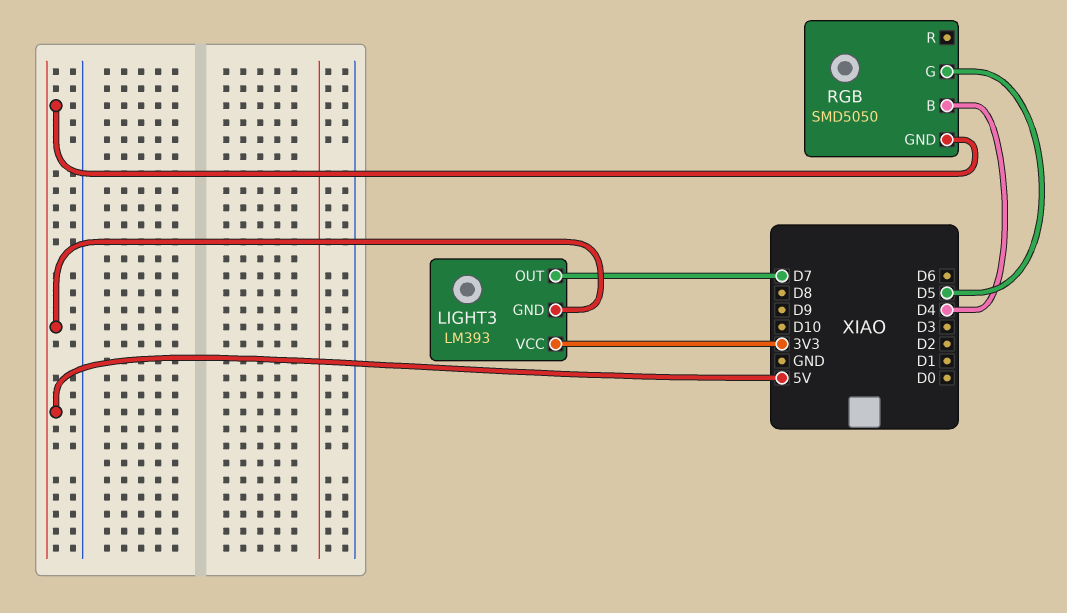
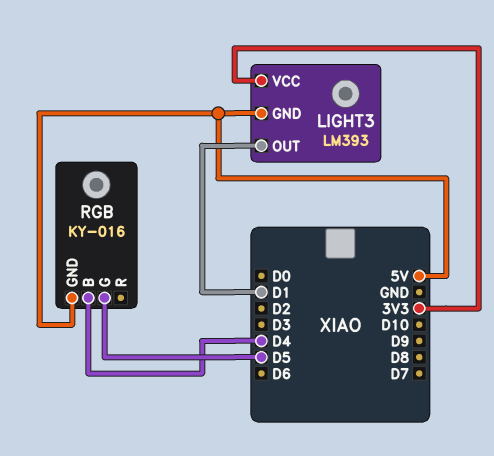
LIGHT3 pin OUT: D7 -> D1
RGB: SMD5050 -> KY-016

